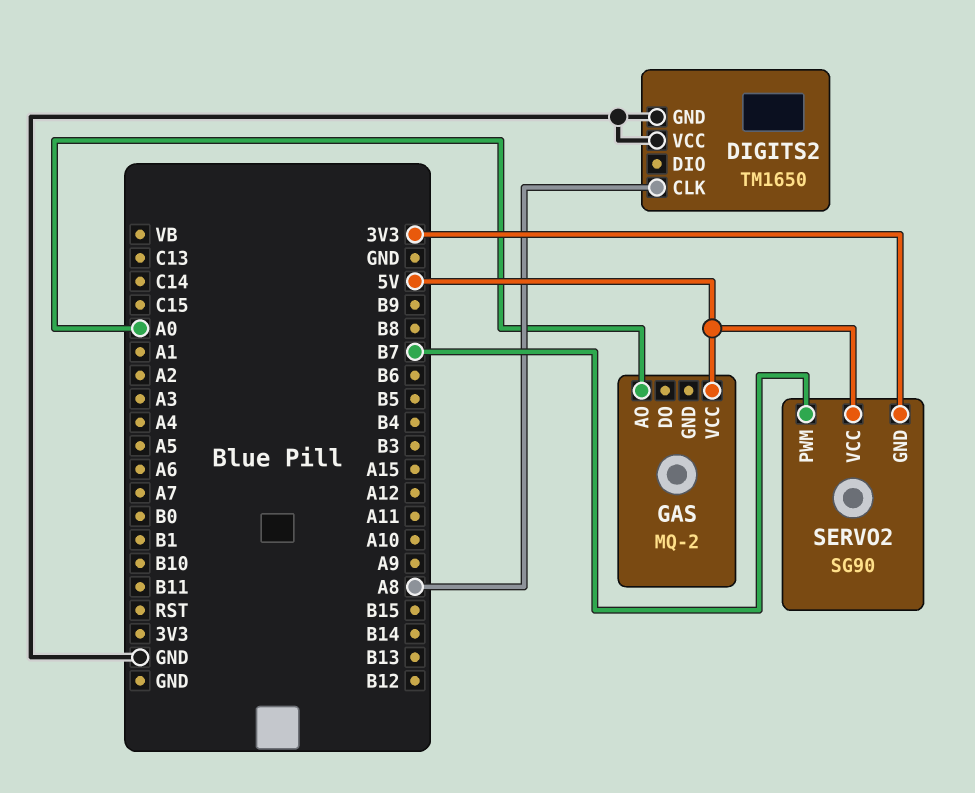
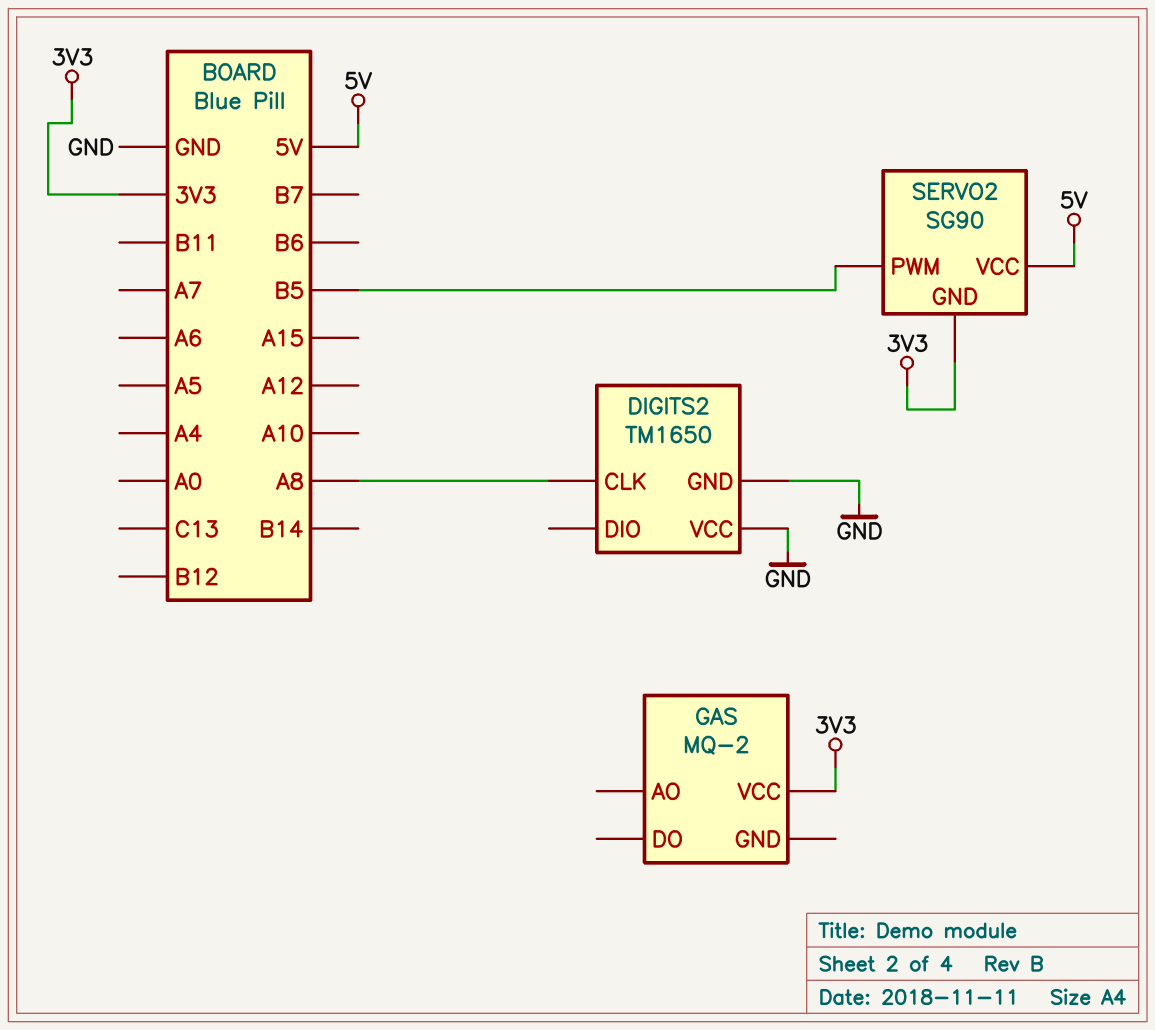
GAS pin AO: A0 -> none
GAS pin VCC: 5V -> 3V3
SERVO2 pin PWM: B7 -> B5

